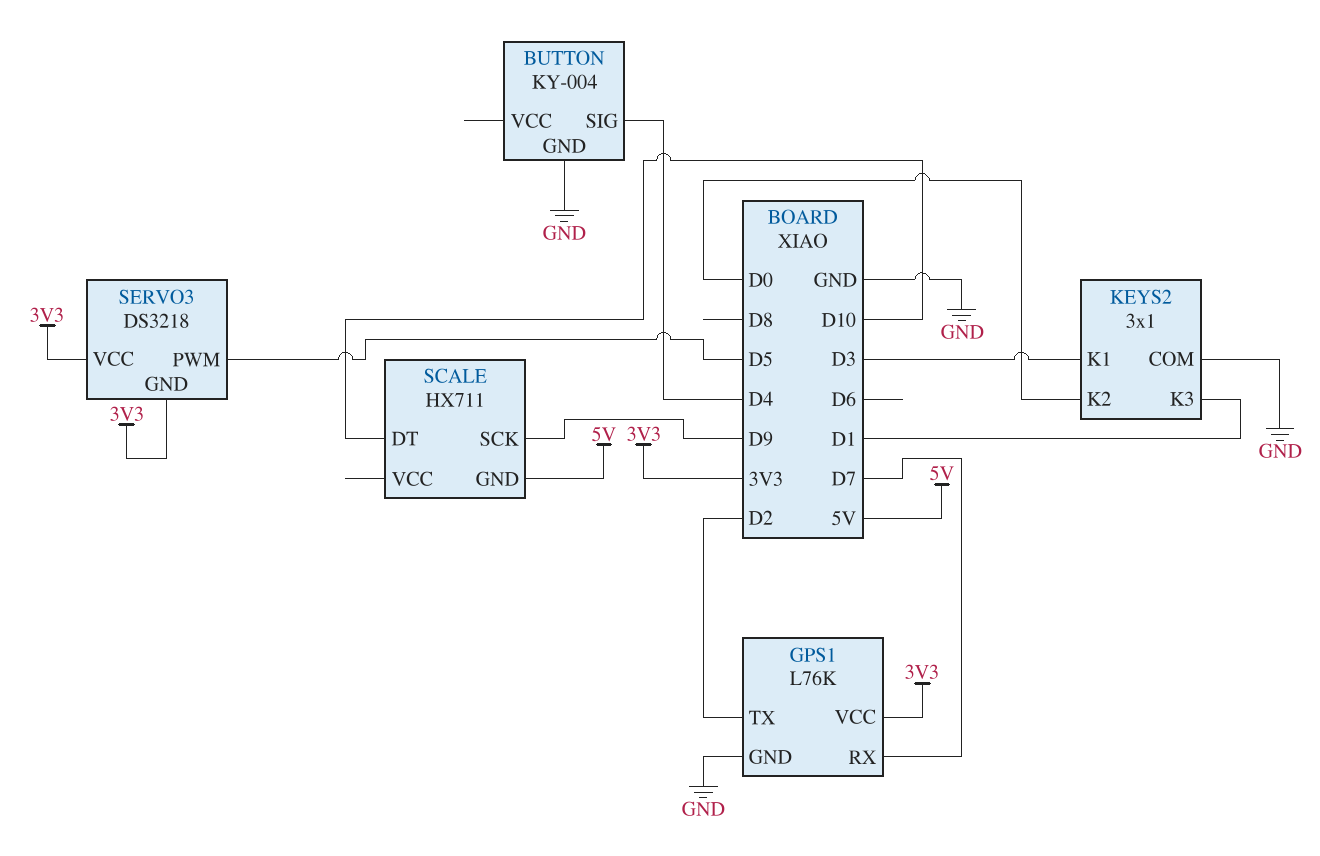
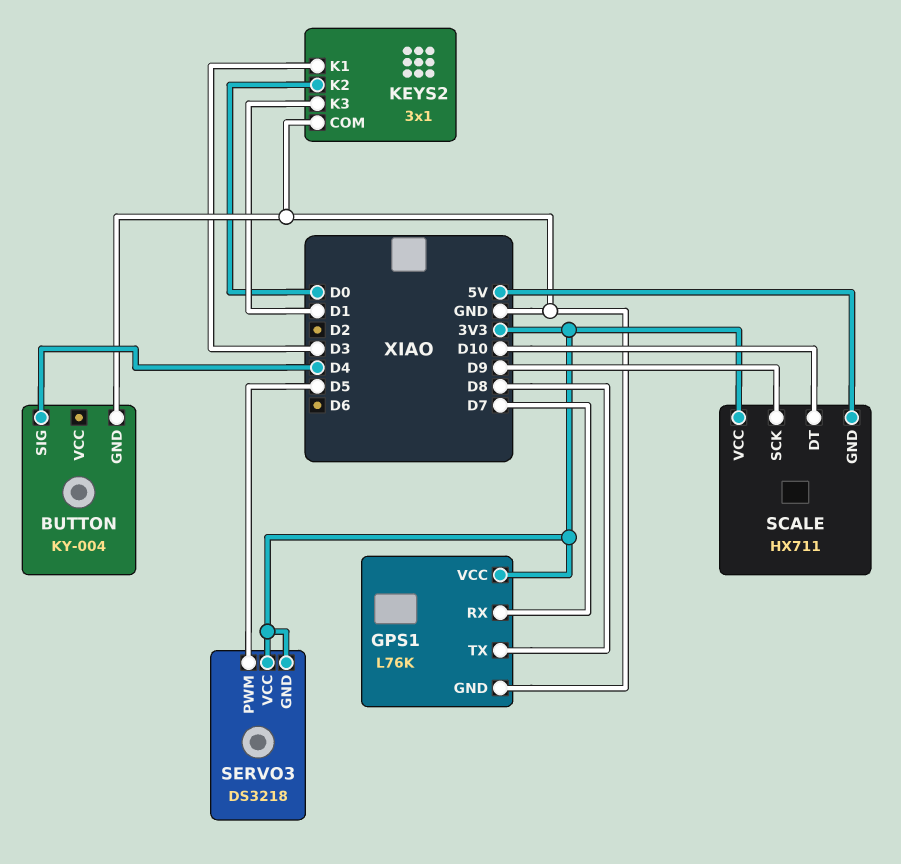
GPS1 pin TX: D2 -> D8
SCALE pin VCC: none -> 3V3

